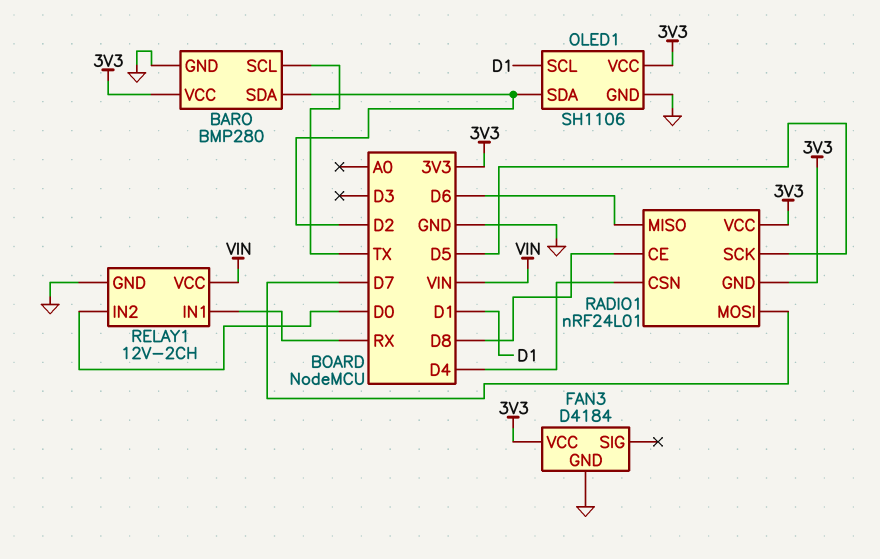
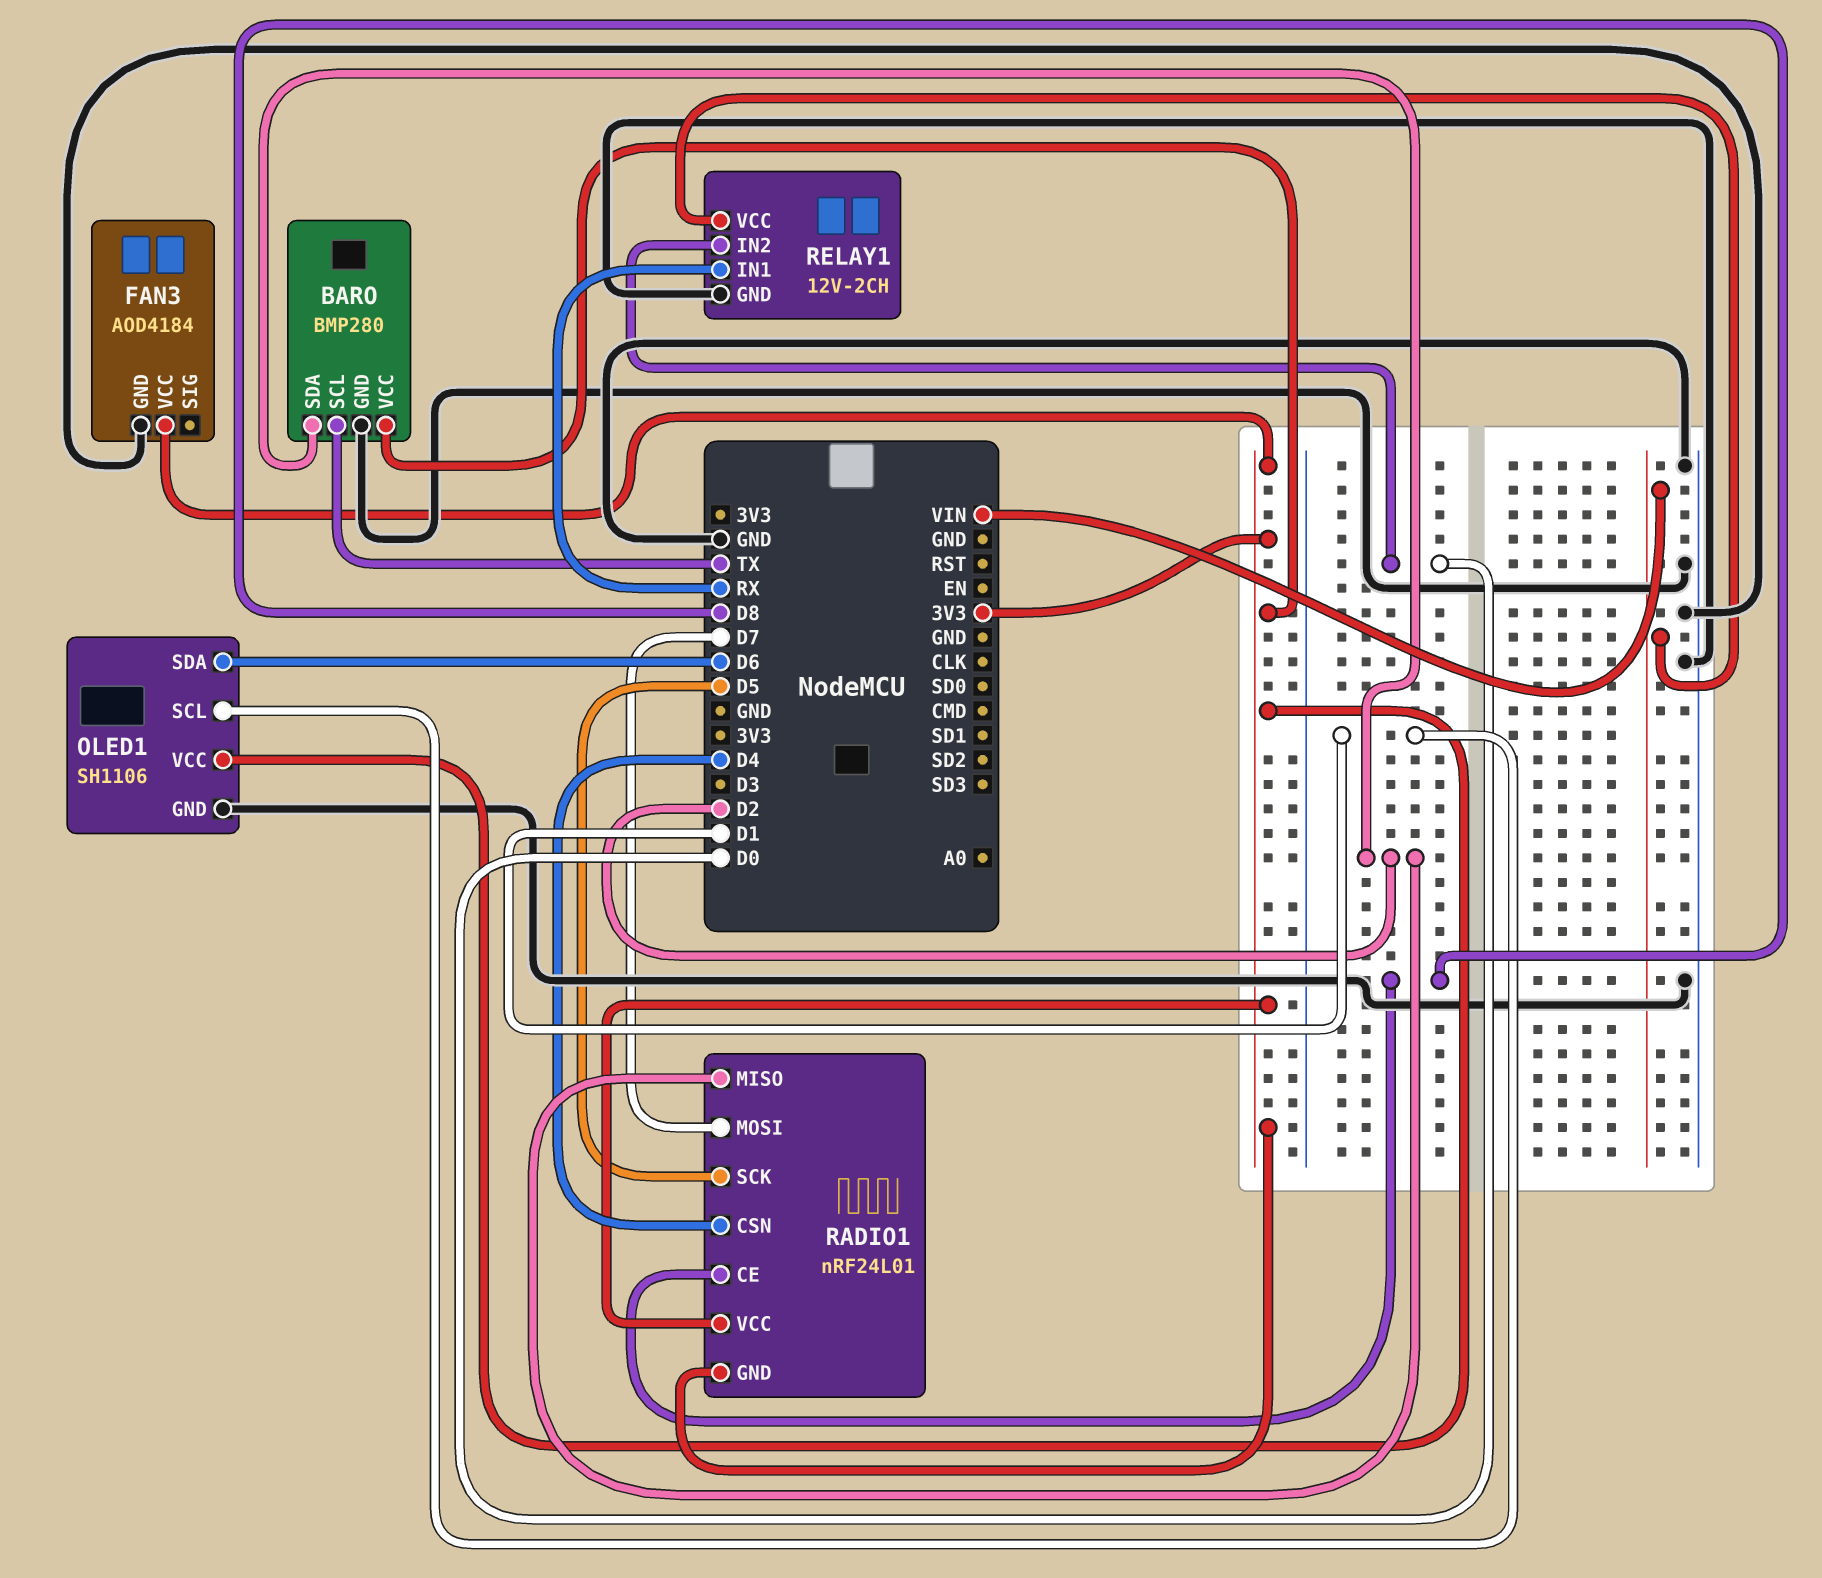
FAN3: D4184 -> AOD4184
OLED1 pin SDA: D2 -> D6
RADIO1 pin MISO: D6 -> D2

